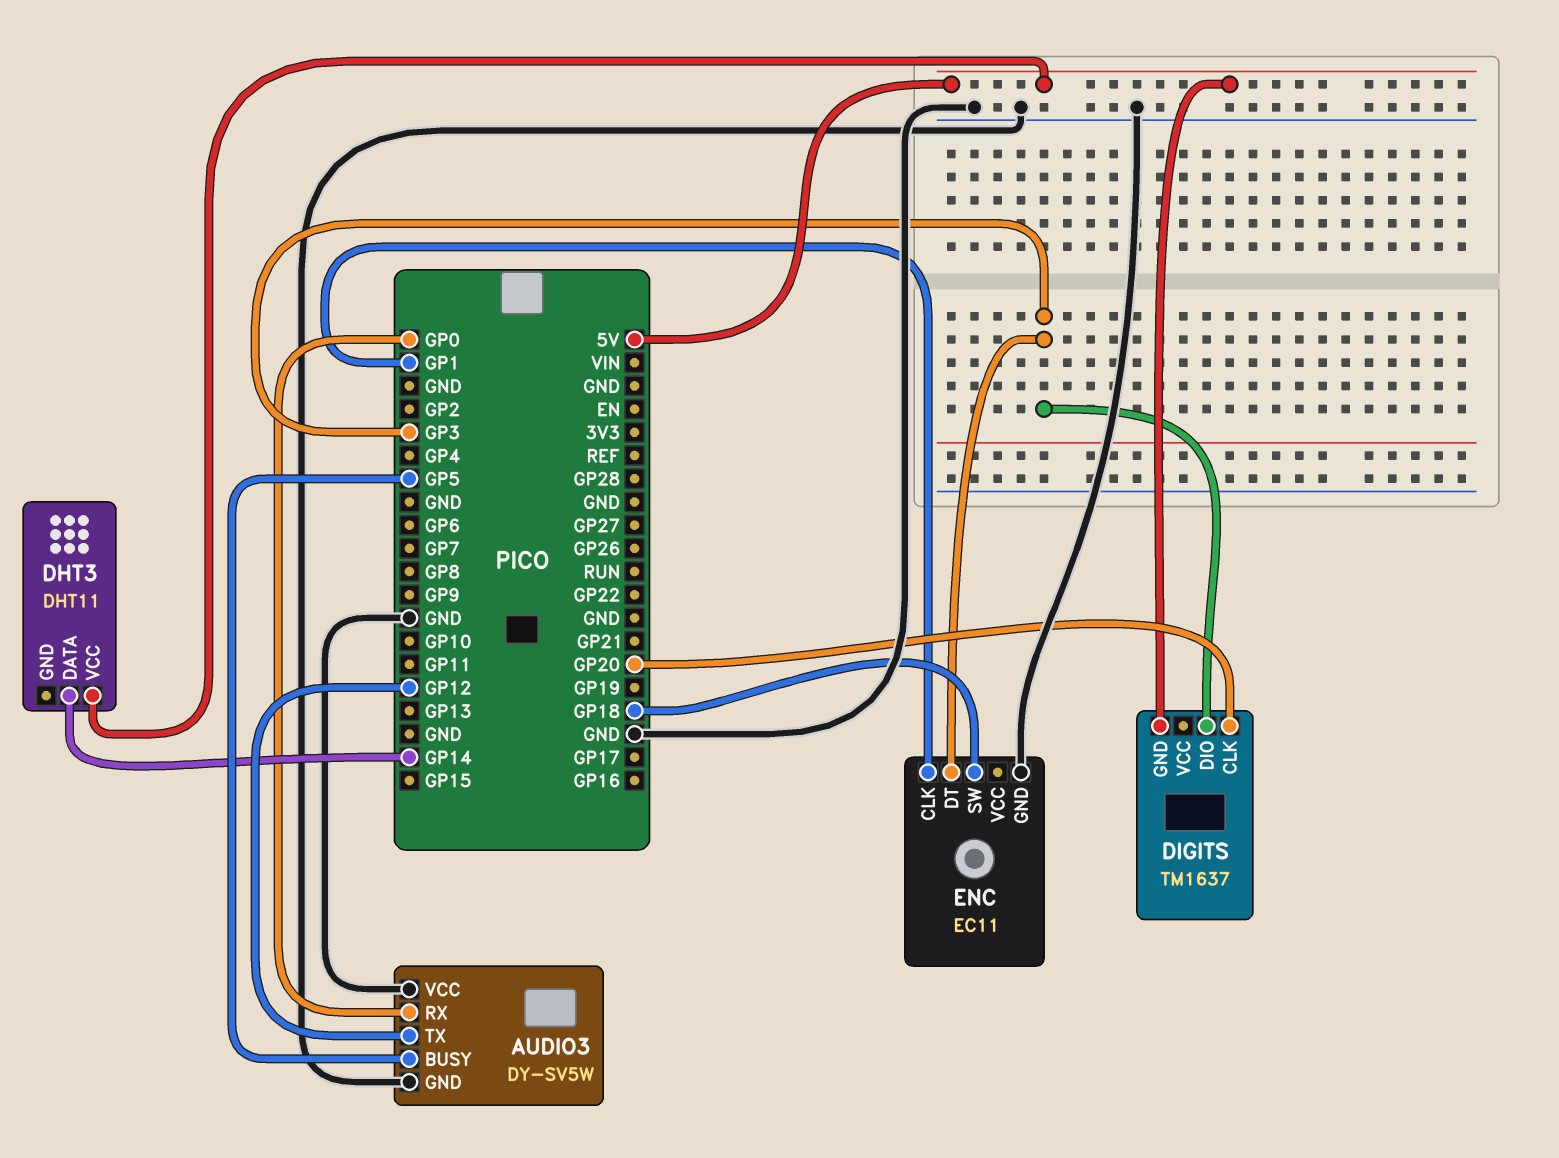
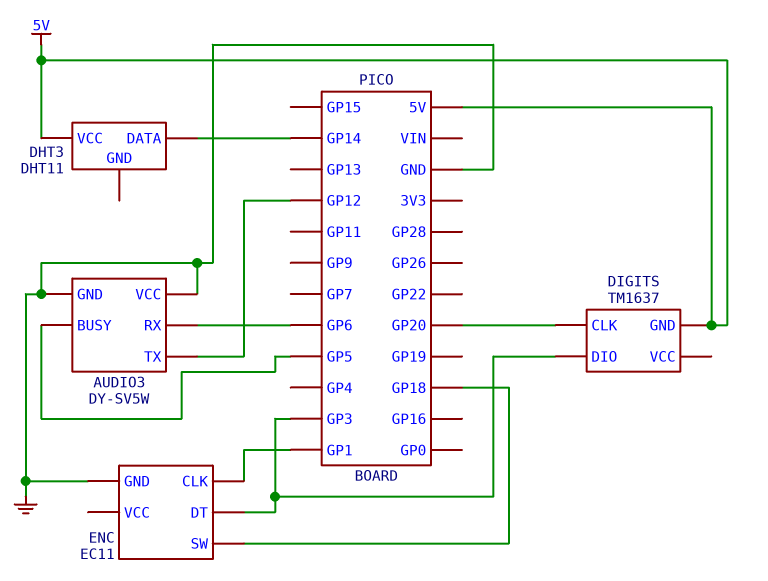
AUDIO3 pin RX: GP0 -> GP6

